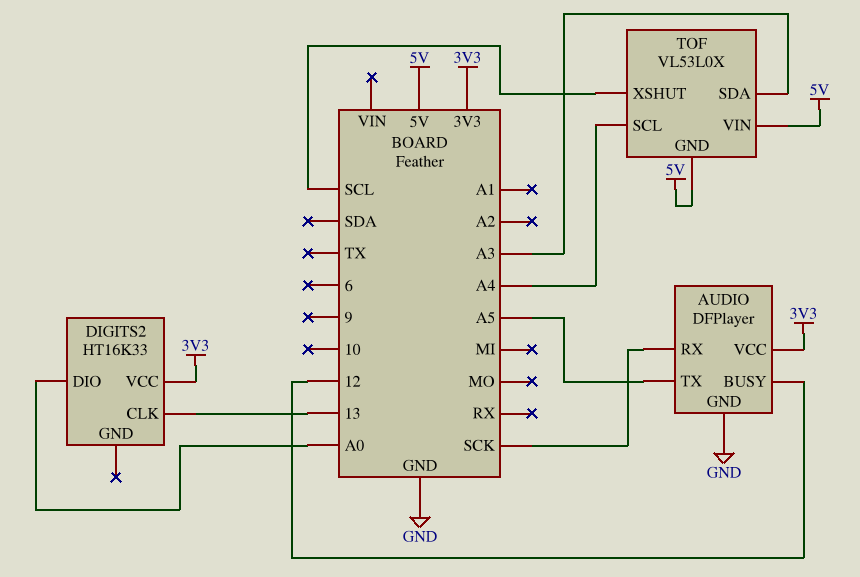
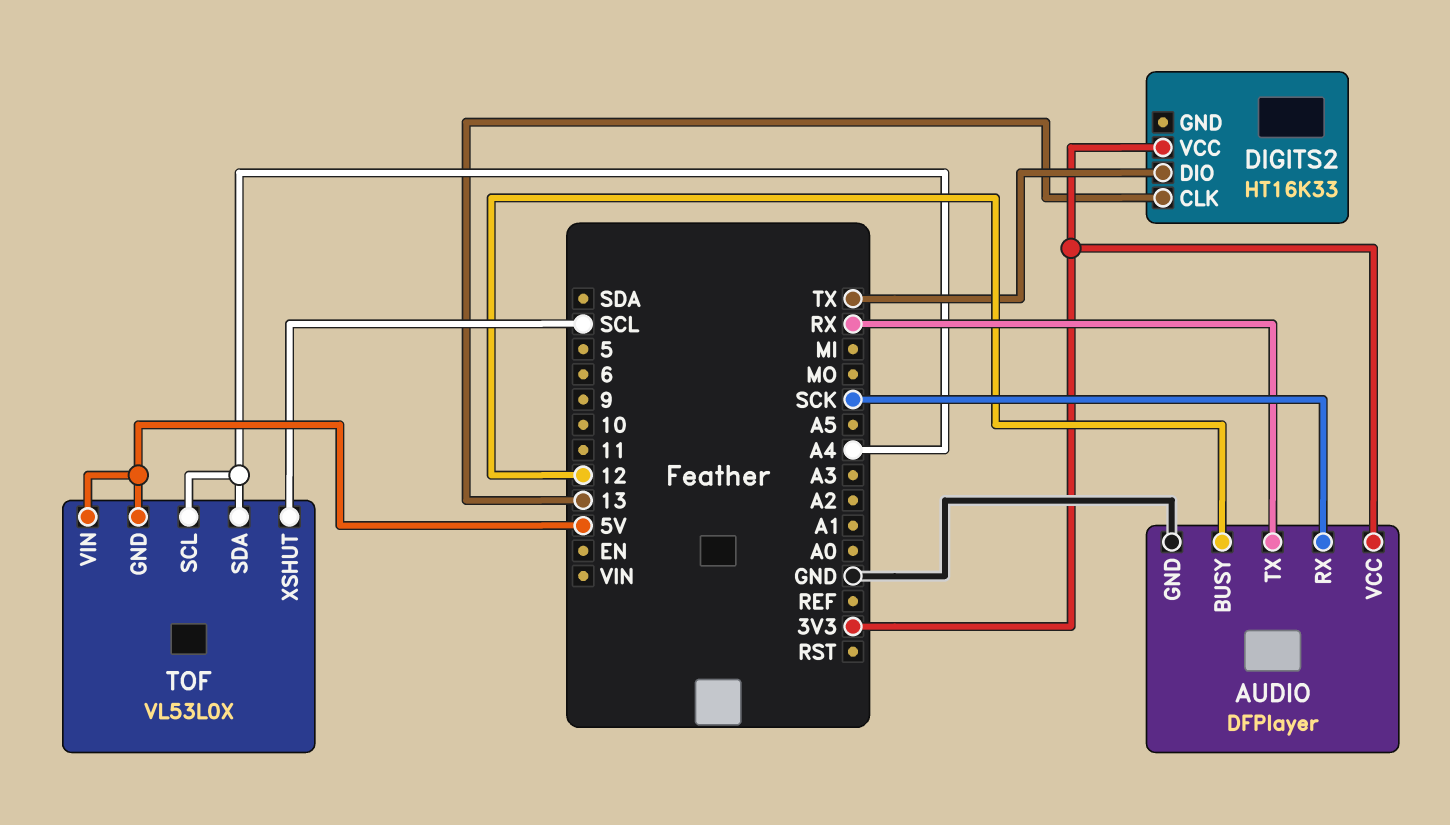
AUDIO pin TX: A5 -> RX
DIGITS2 pin DIO: A0 -> TX
TOF pin SDA: A3 -> A4

